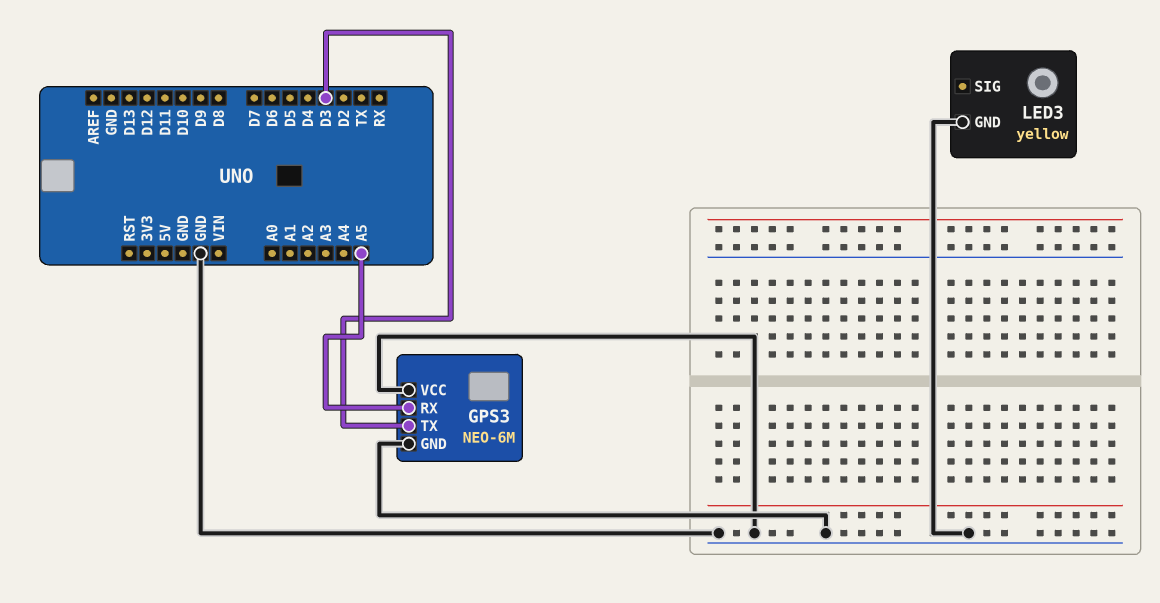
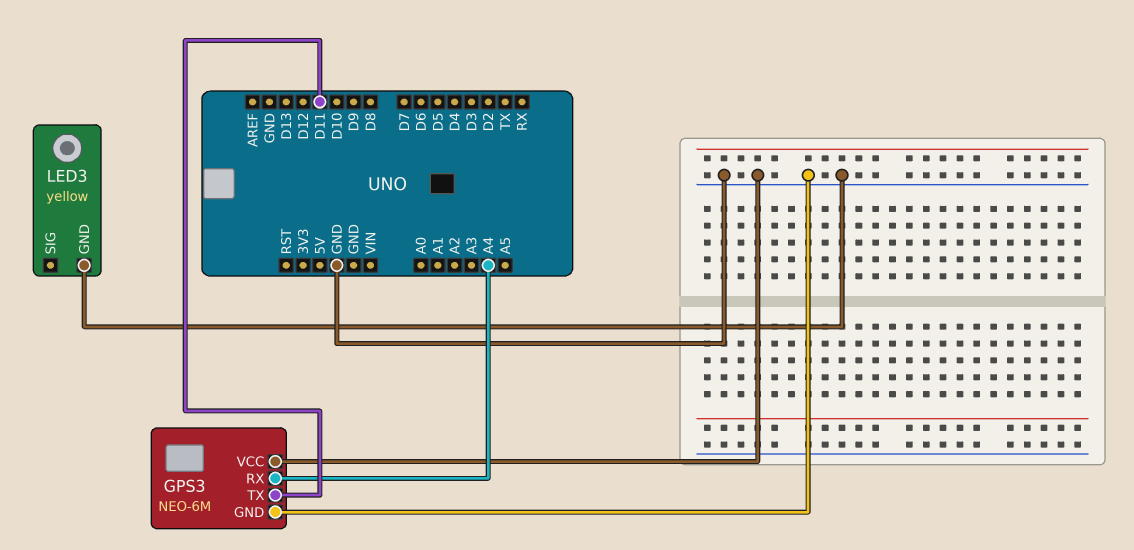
GPS3 pin RX: A5 -> A4
GPS3 pin TX: D3 -> D11

